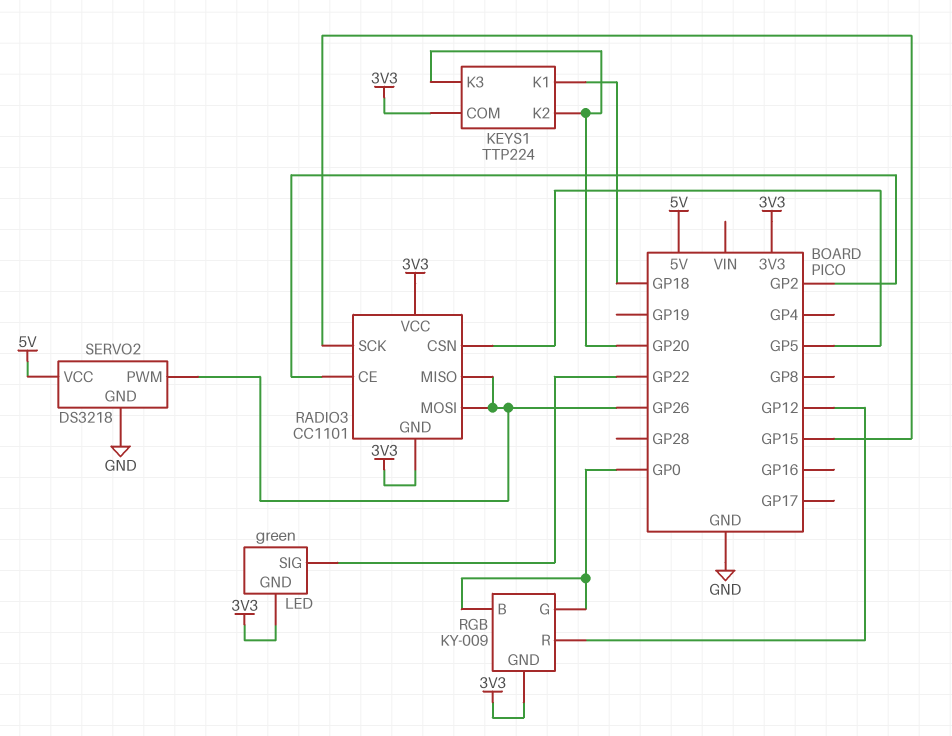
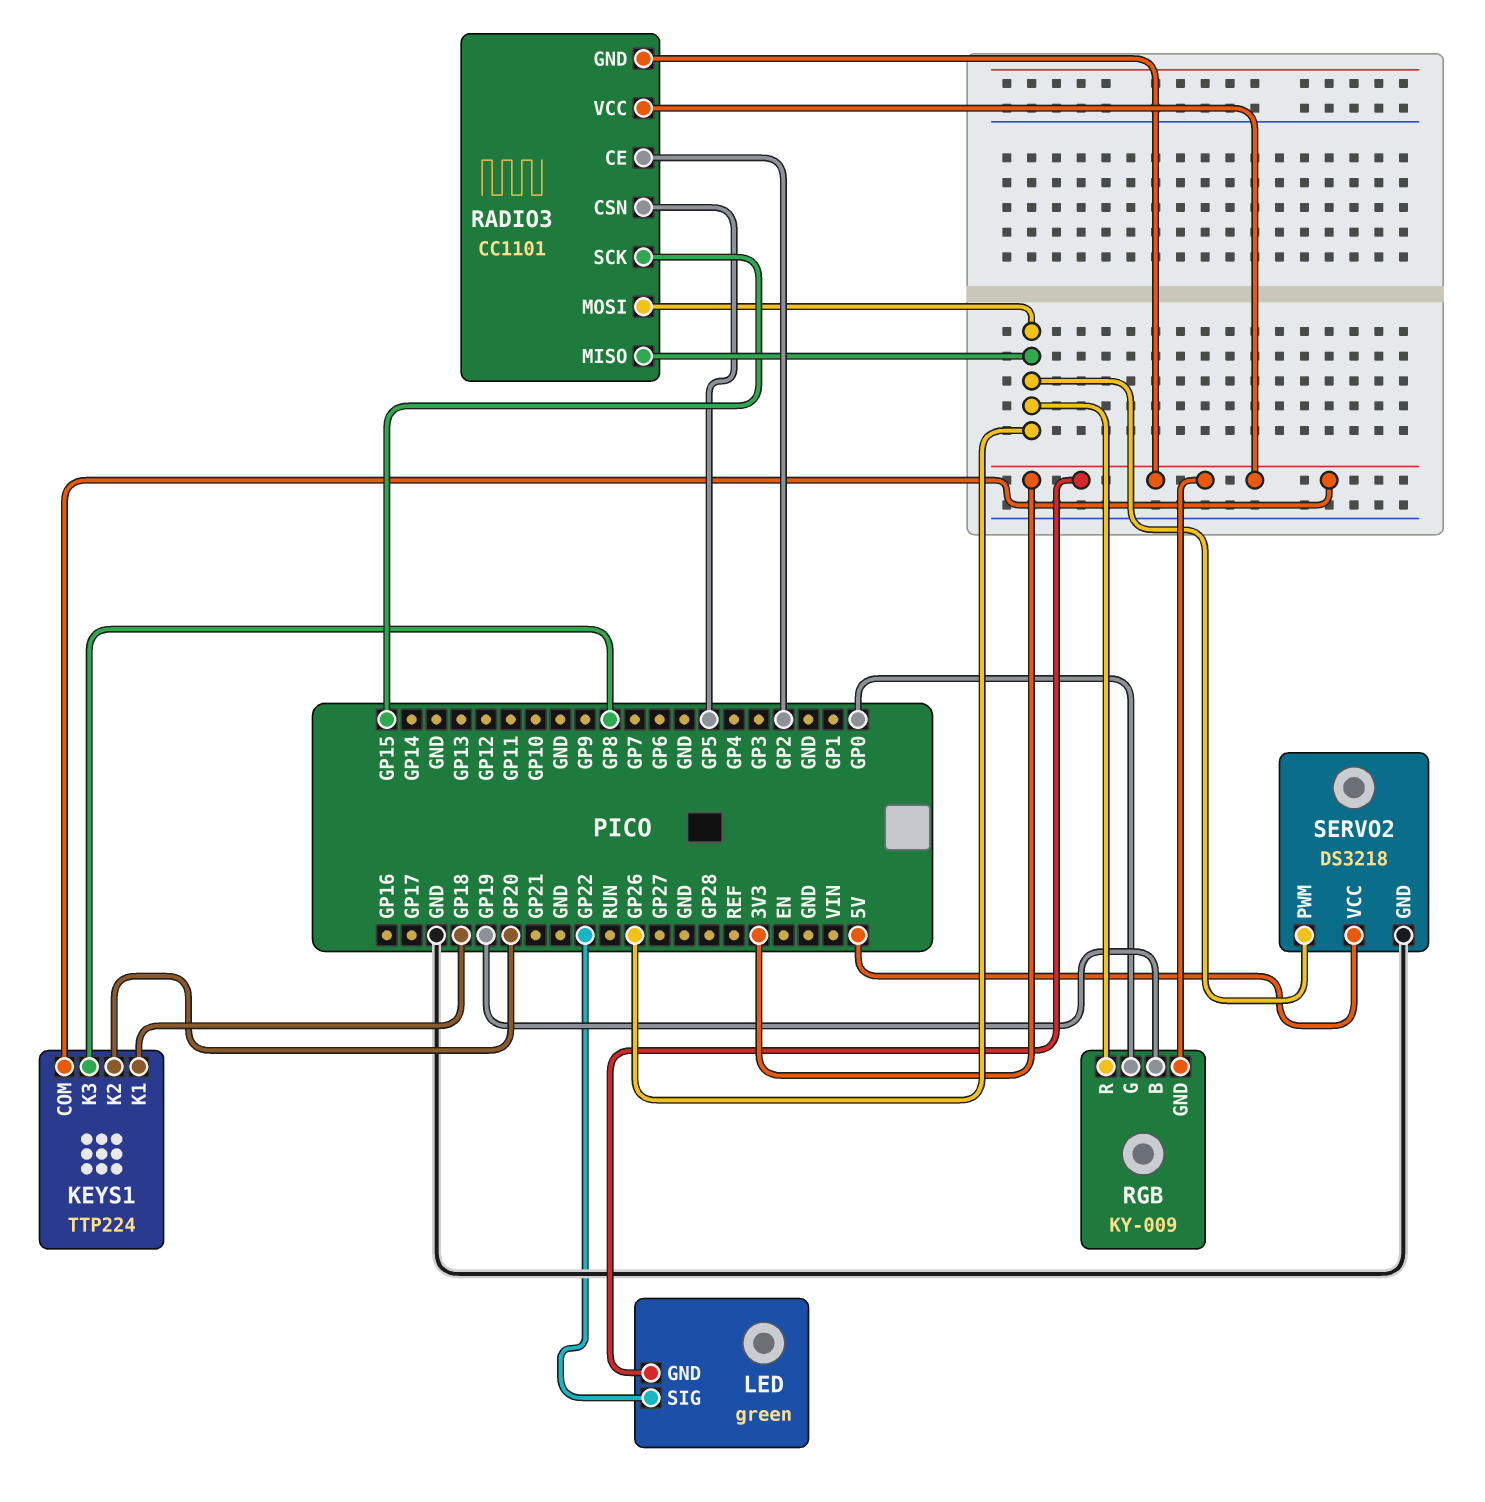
KEYS1 pin K3: GP20 -> GP8
RGB pin B: GP0 -> GP19
RGB pin R: GP12 -> GP26

